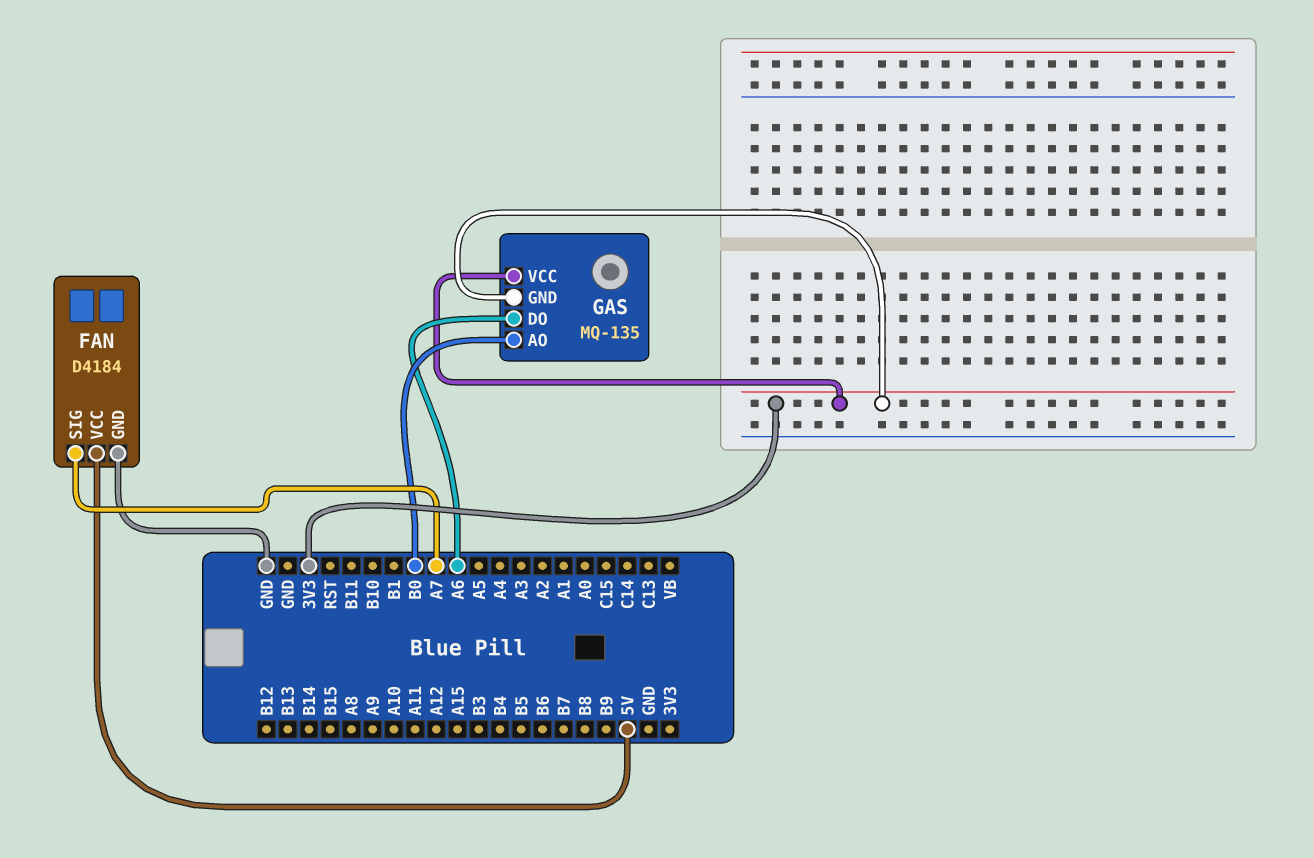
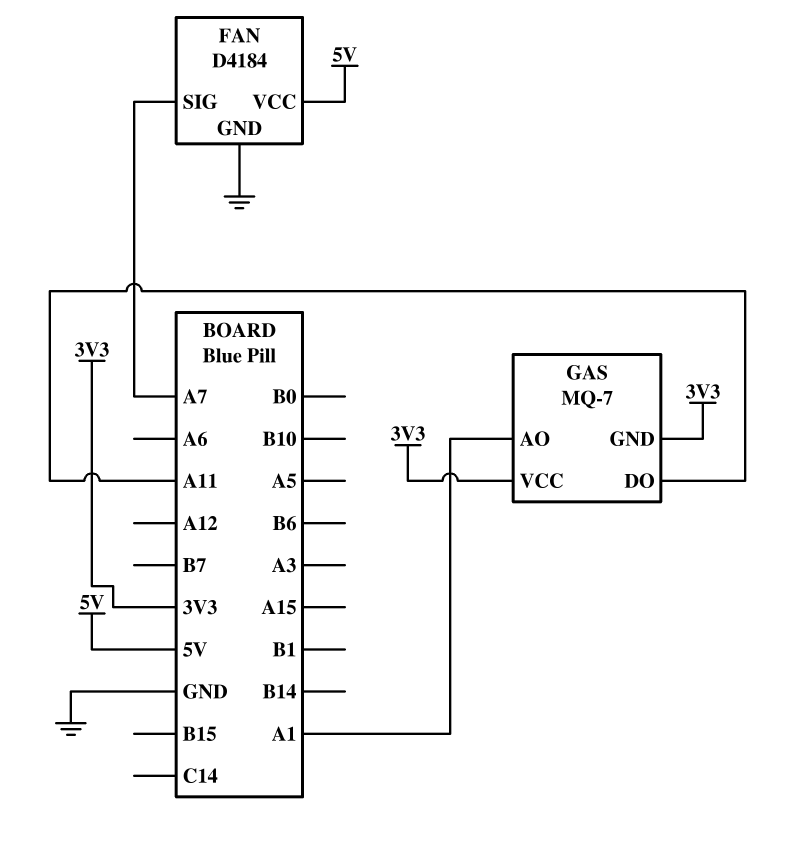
GAS: MQ-135 -> MQ-7
GAS pin AO: B0 -> A1
GAS pin DO: A6 -> A11

